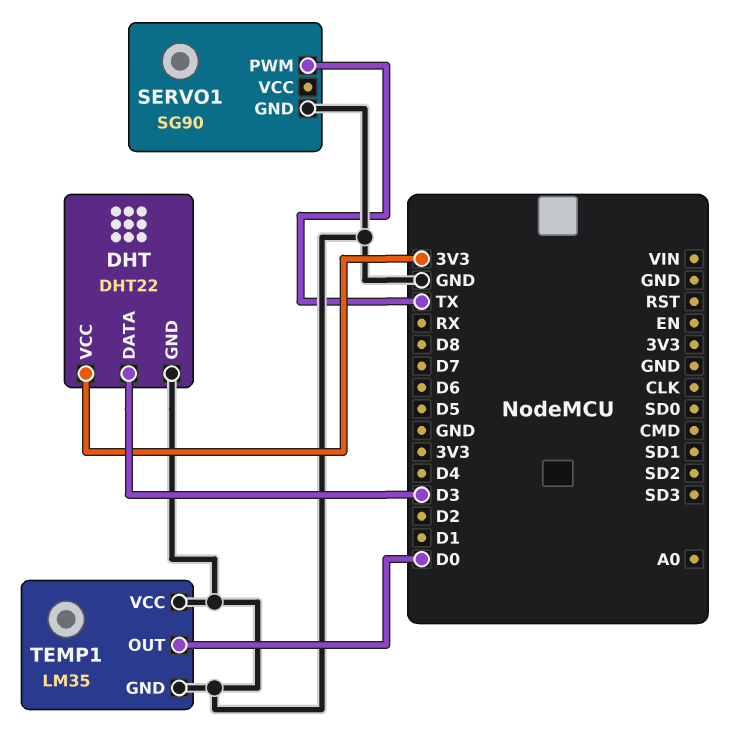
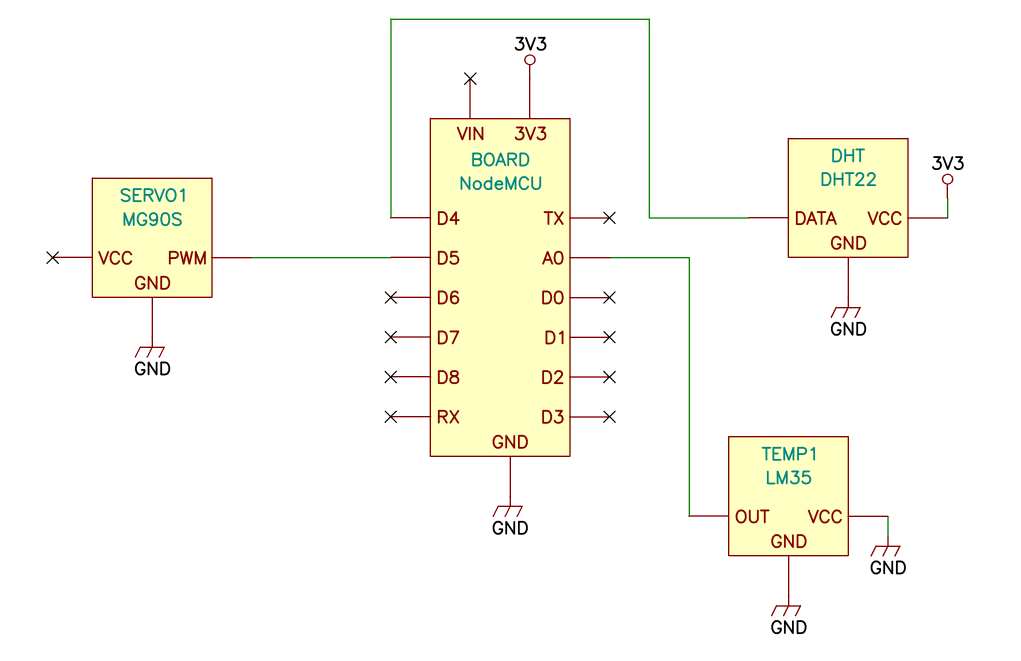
DHT pin DATA: D3 -> D4
SERVO1: SG90 -> MG90S
SERVO1 pin PWM: TX -> D5
TEMP1 pin OUT: D0 -> A0

